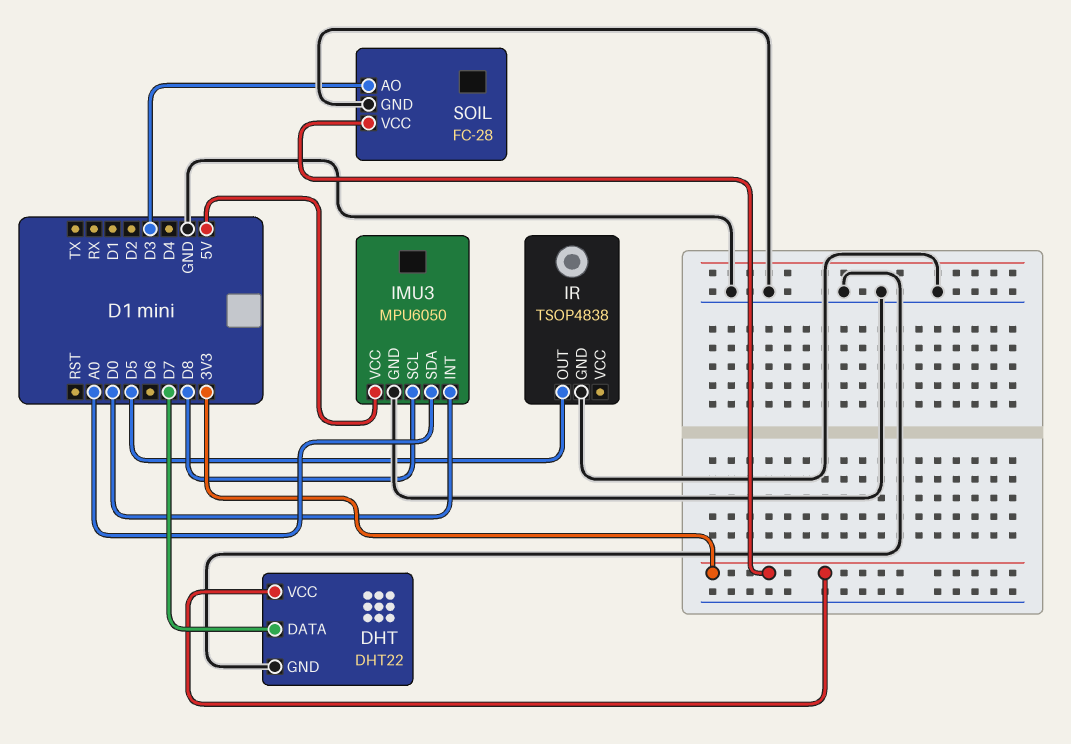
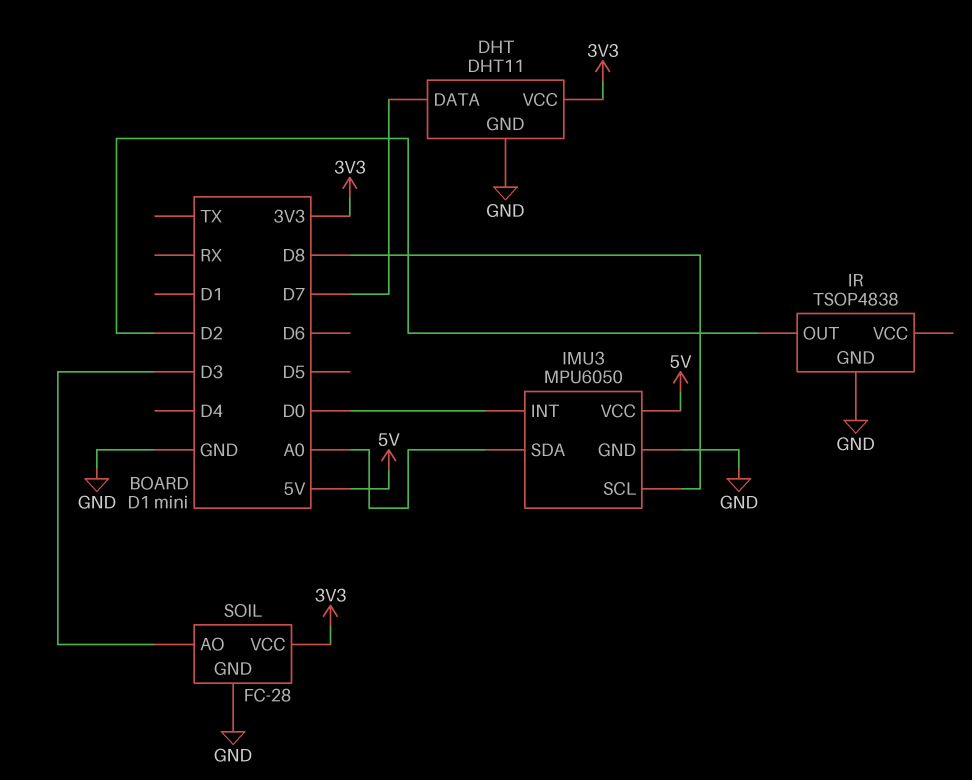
DHT: DHT22 -> DHT11
IR pin OUT: D5 -> D2

